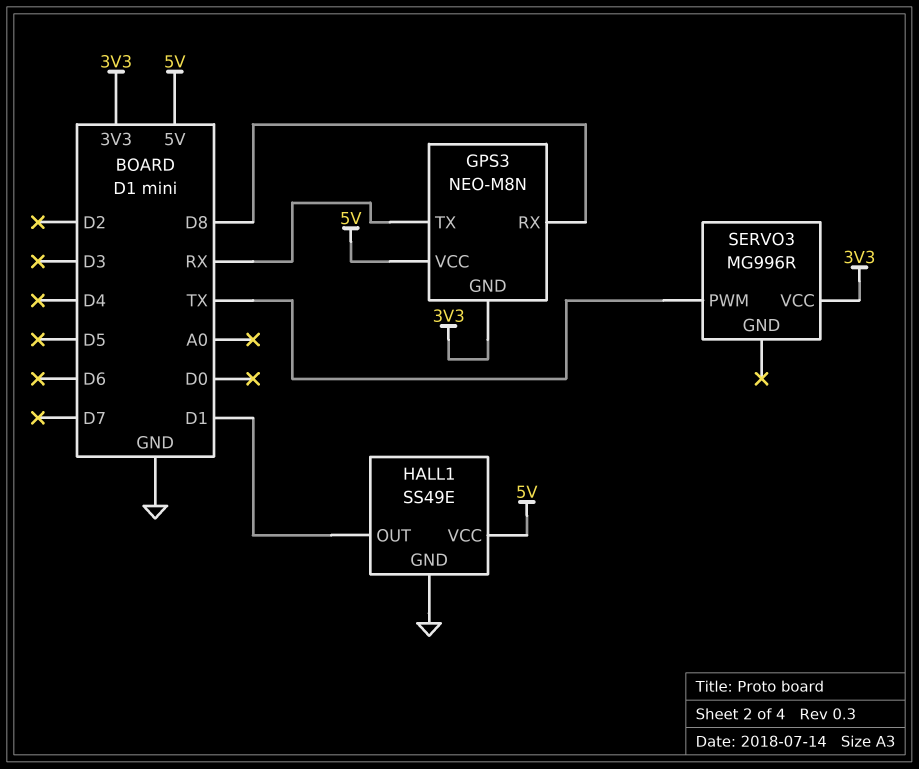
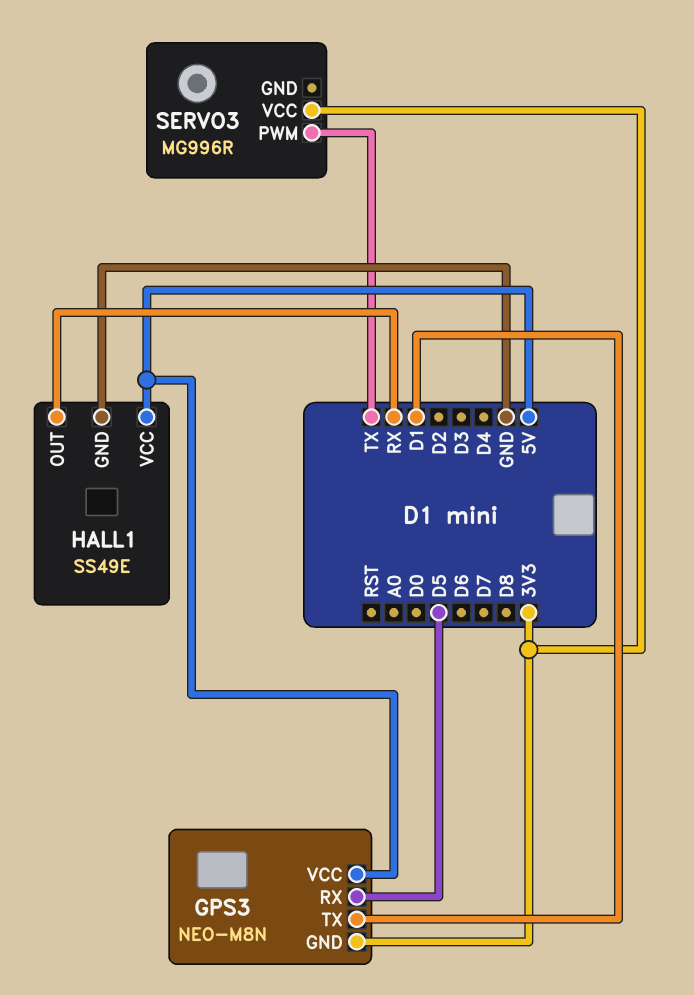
GPS3 pin RX: D8 -> D5
GPS3 pin TX: RX -> D1
HALL1 pin OUT: D1 -> RX

